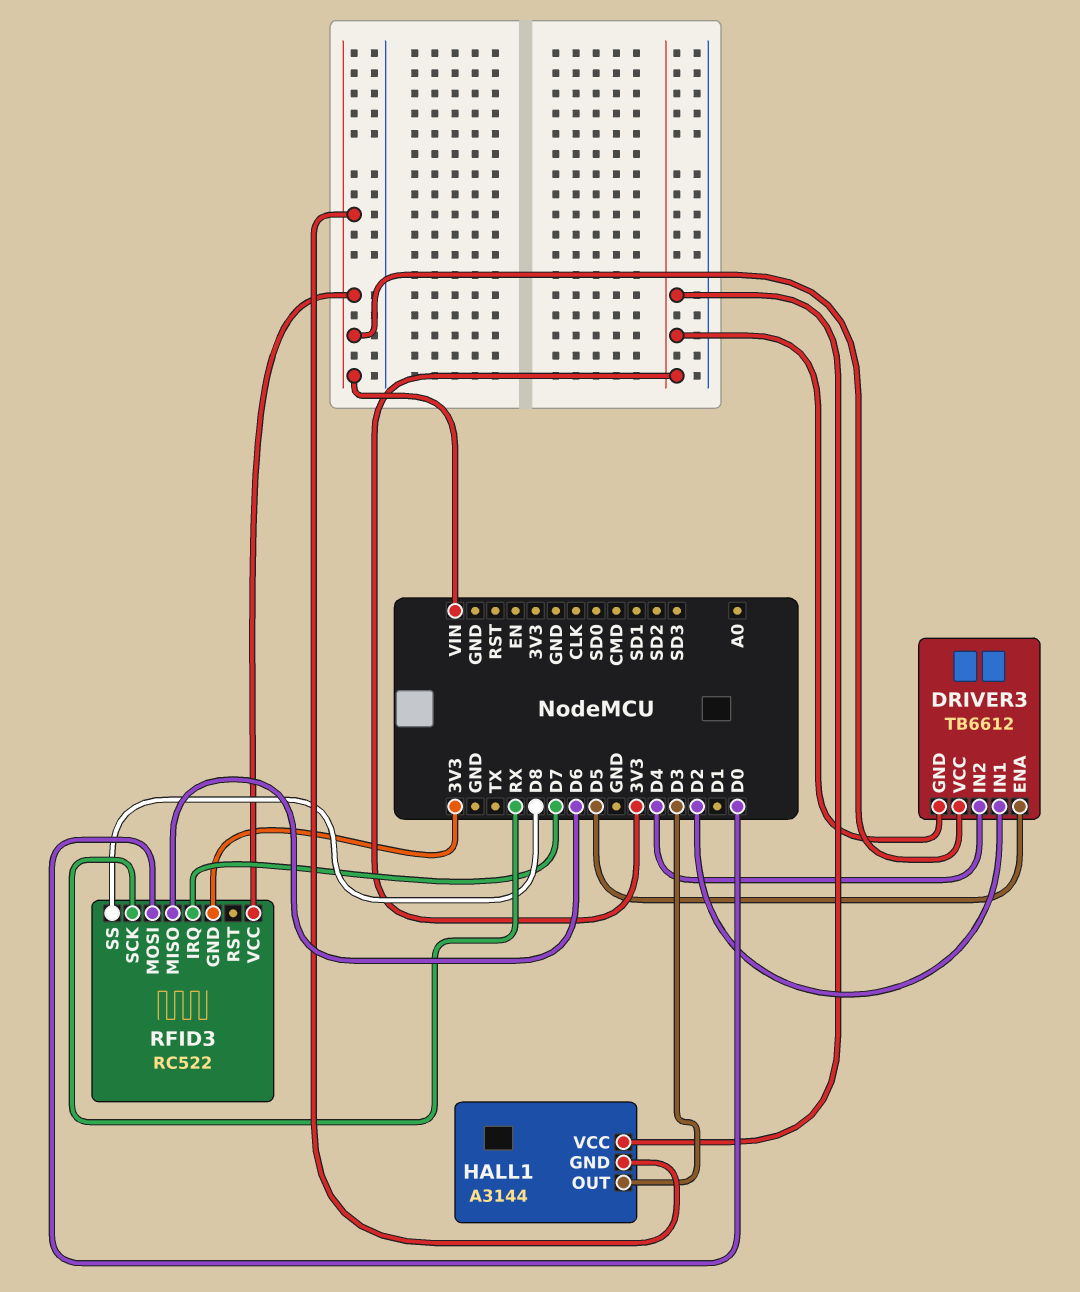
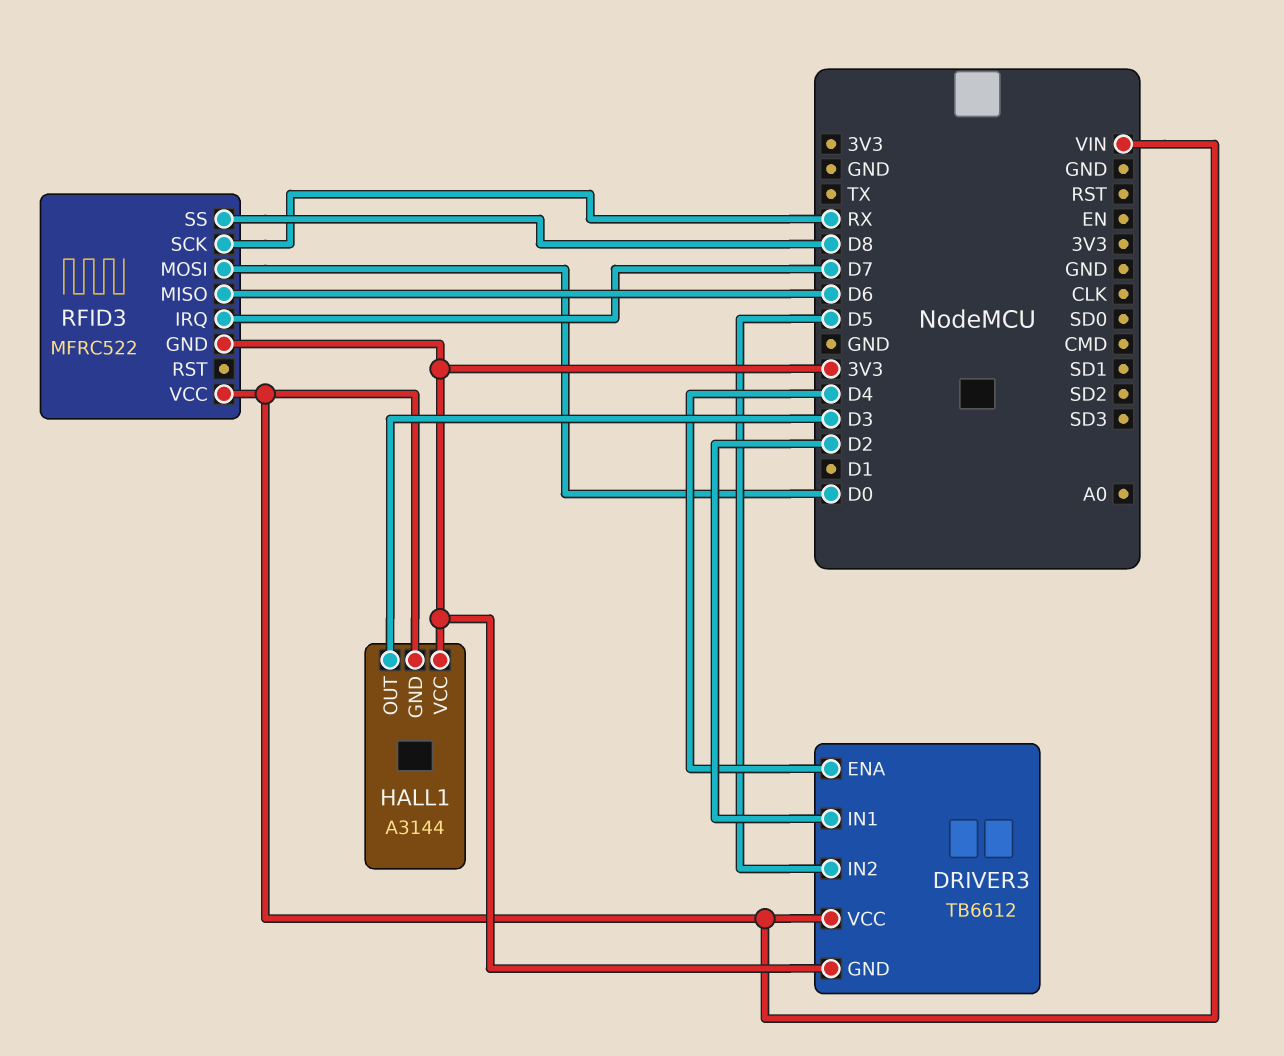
DRIVER3 pin ENA: D5 -> D4
DRIVER3 pin IN2: D4 -> D5
RFID3: RC522 -> MFRC522

